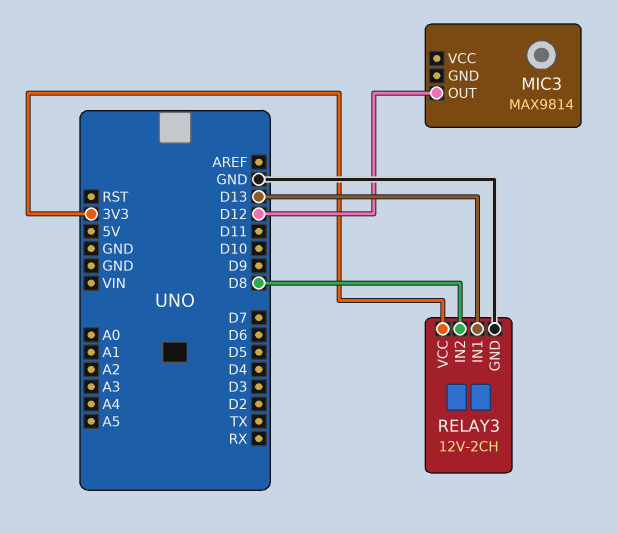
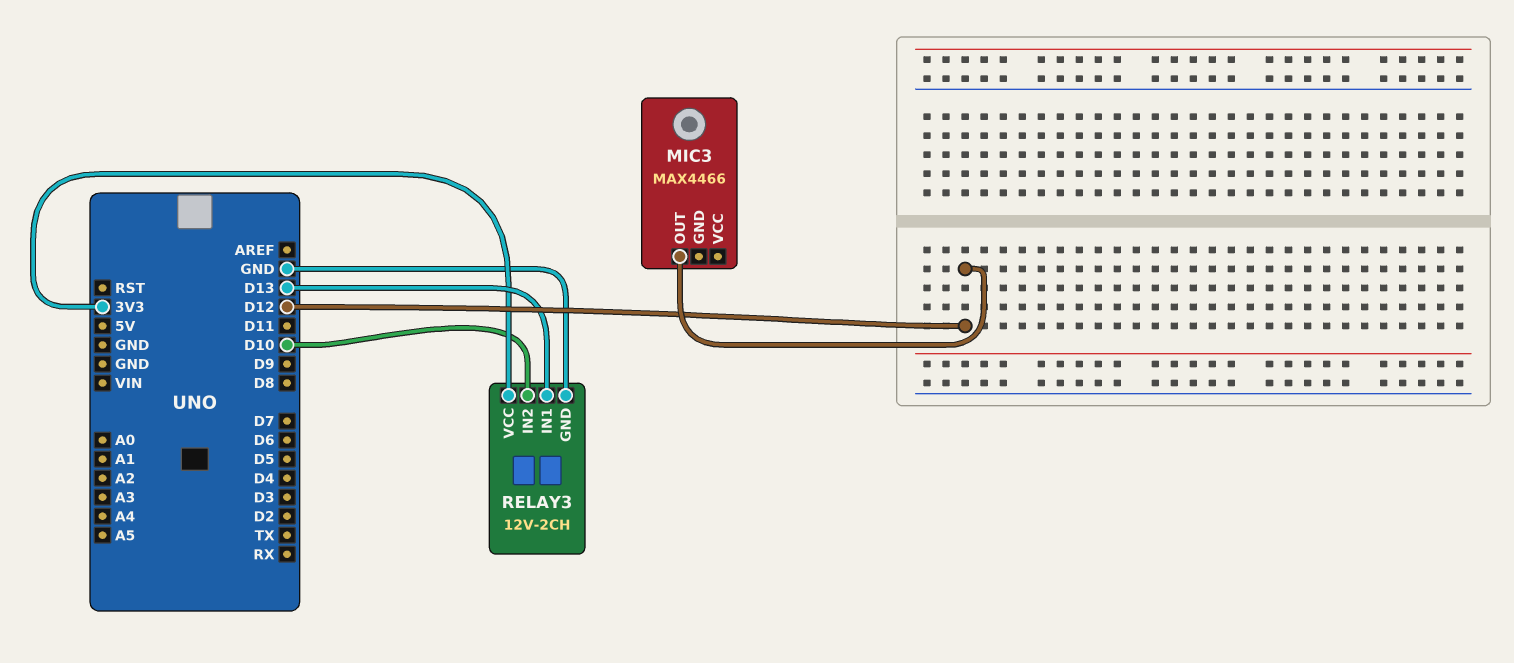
MIC3: MAX9814 -> MAX4466
RELAY3 pin IN2: D8 -> D10

